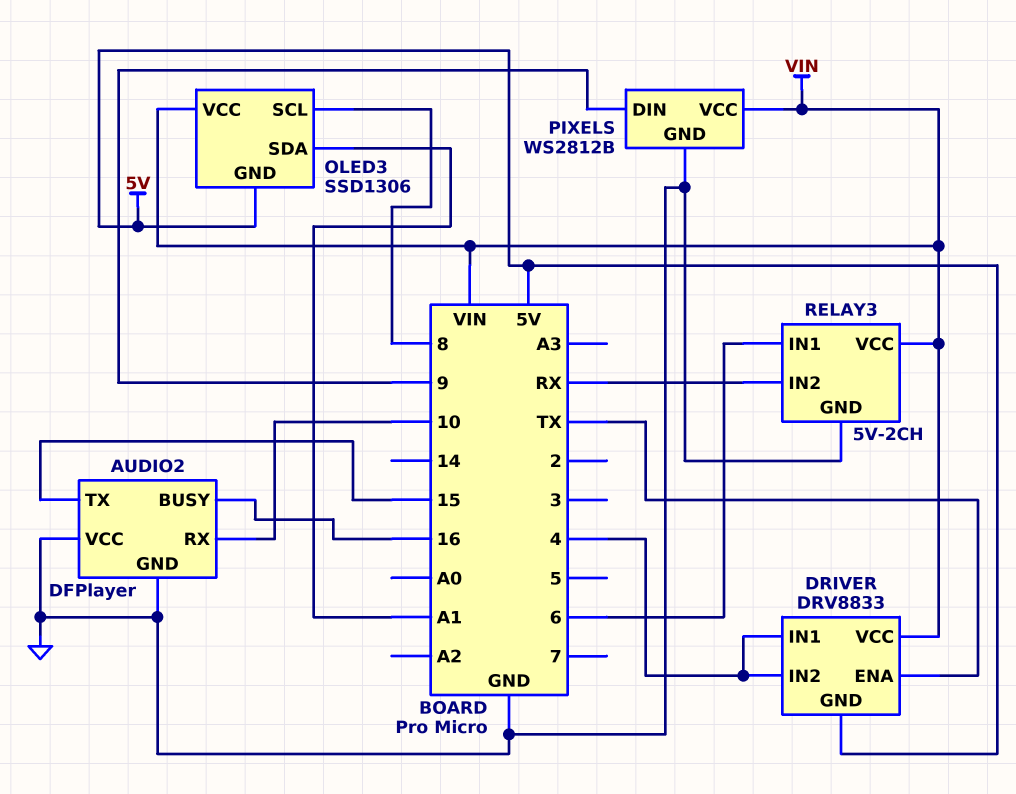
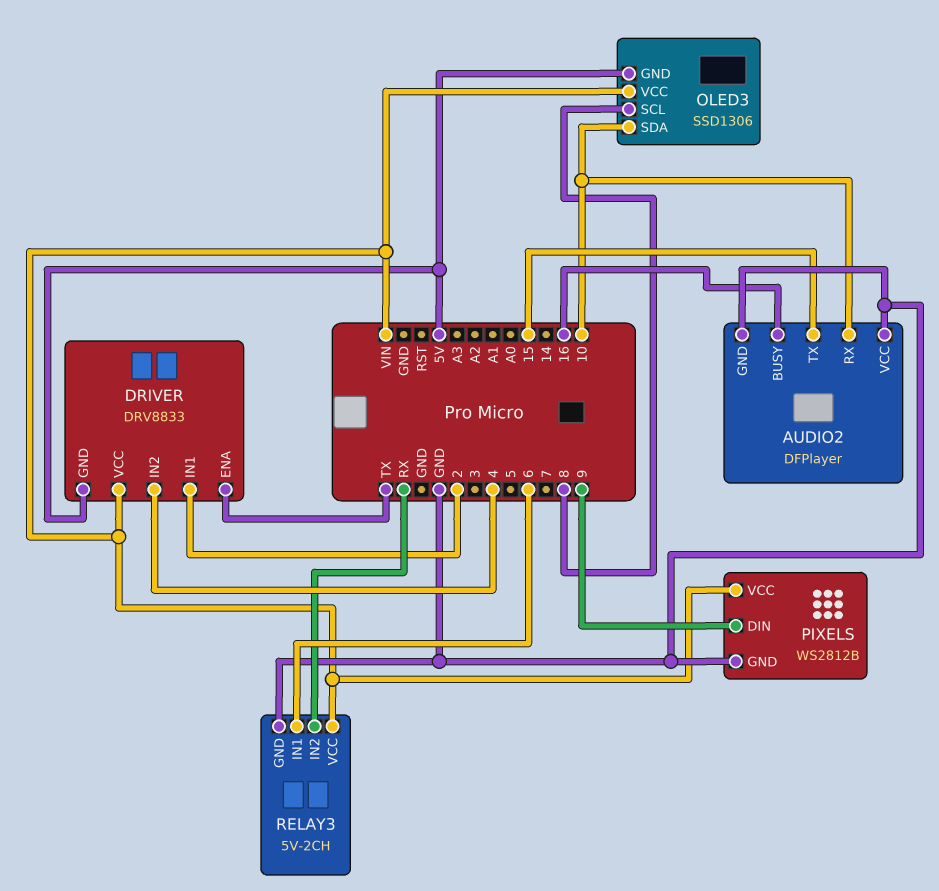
DRIVER pin IN1: 4 -> 2
OLED3 pin SDA: A1 -> 10

